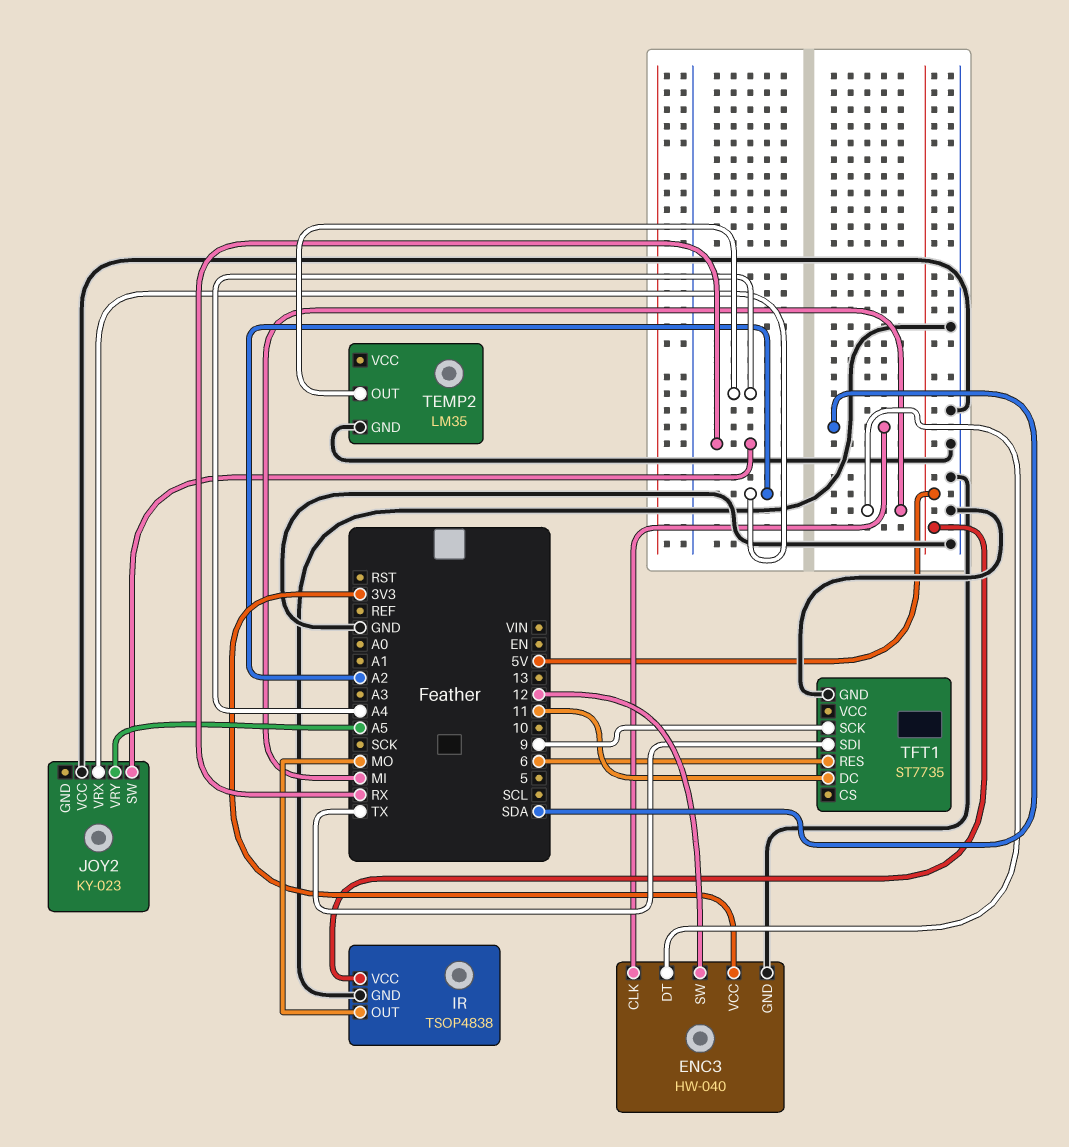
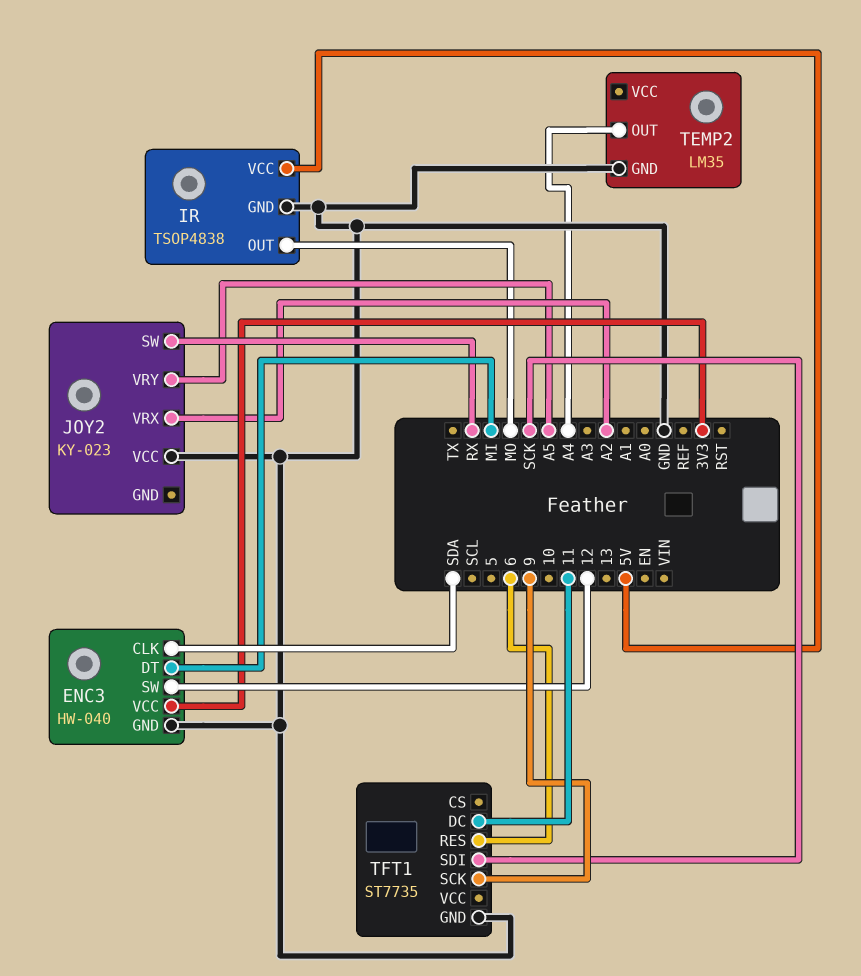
TFT1 pin SDI: TX -> SCK

